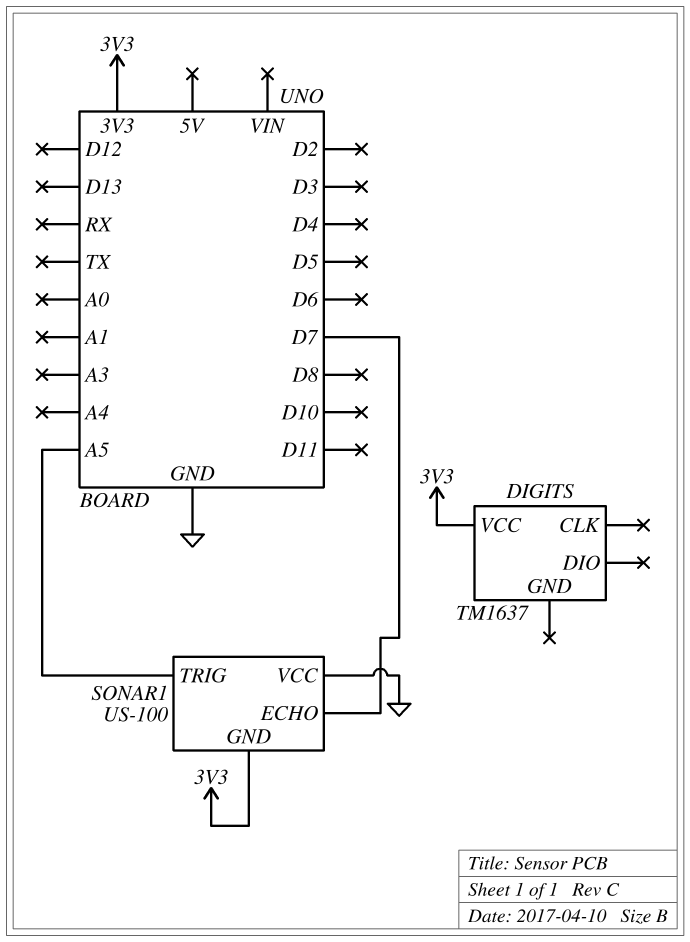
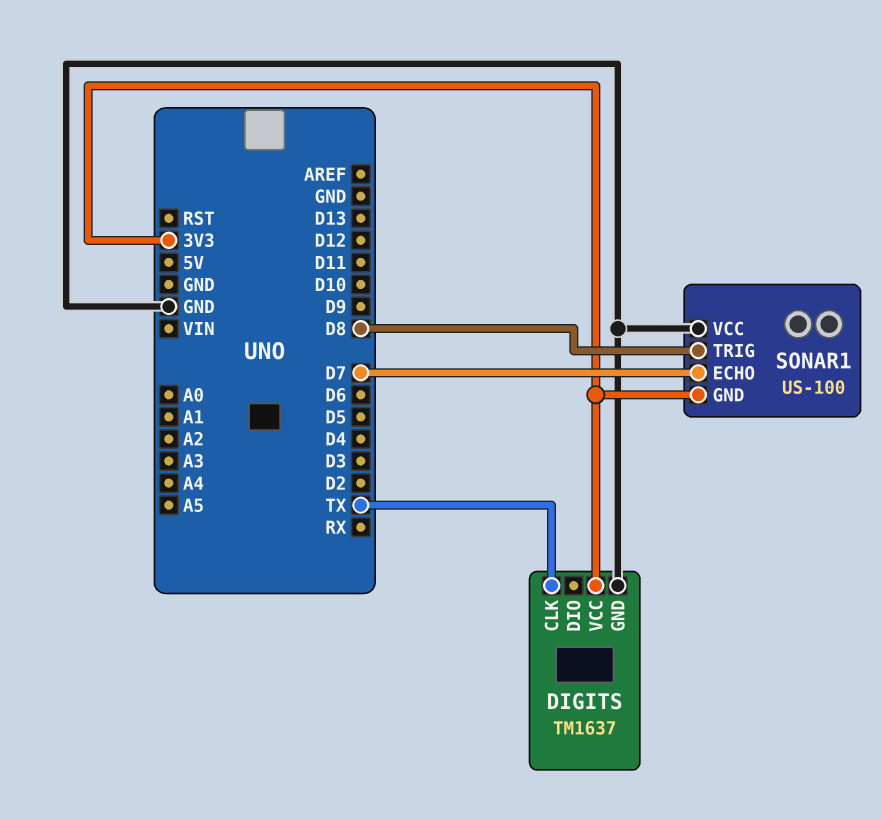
DIGITS pin CLK: none -> TX
DIGITS pin GND: none -> GND
SONAR1 pin TRIG: A5 -> D8

